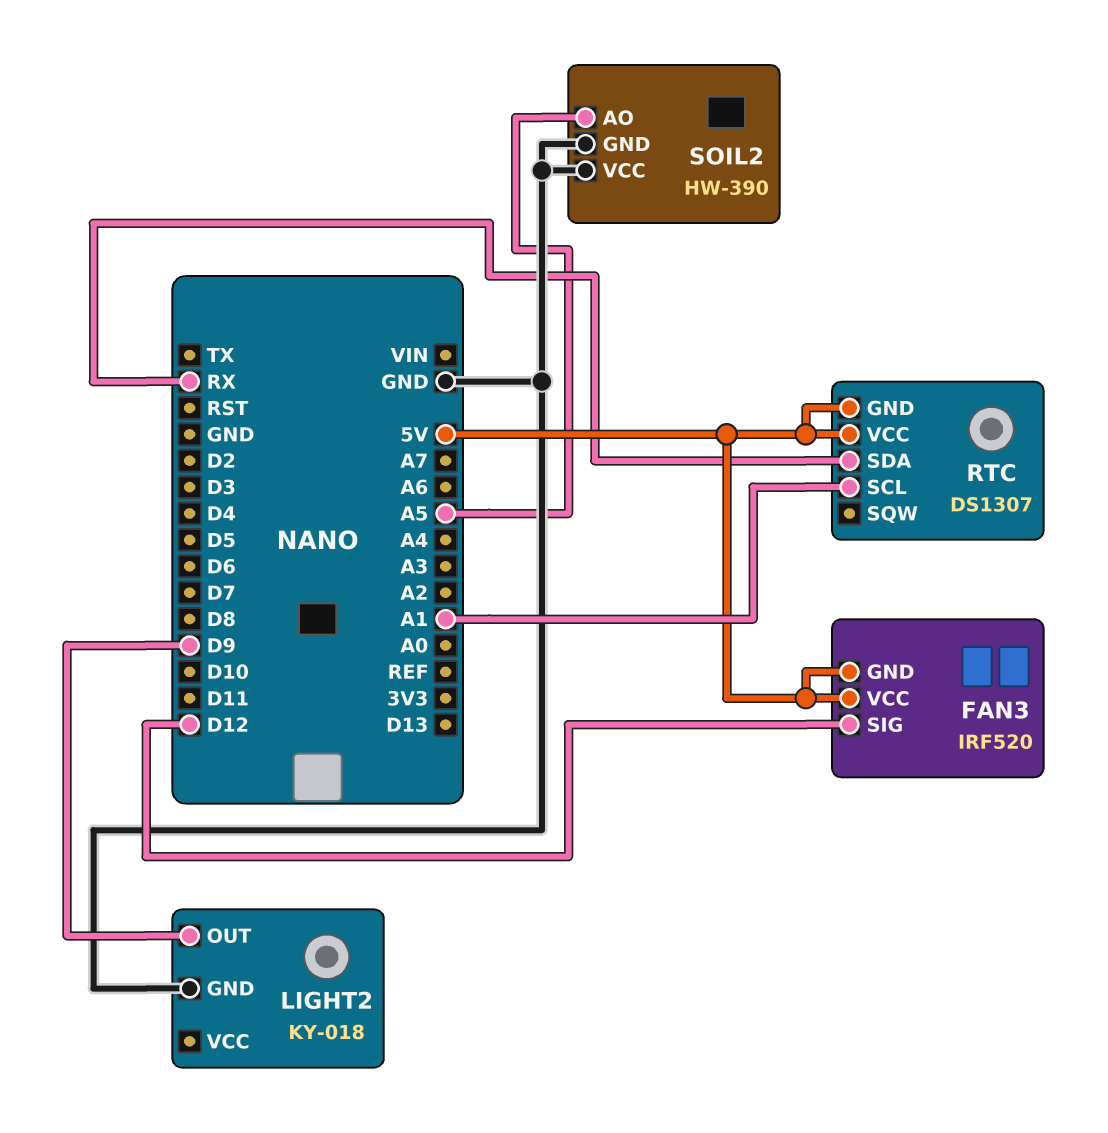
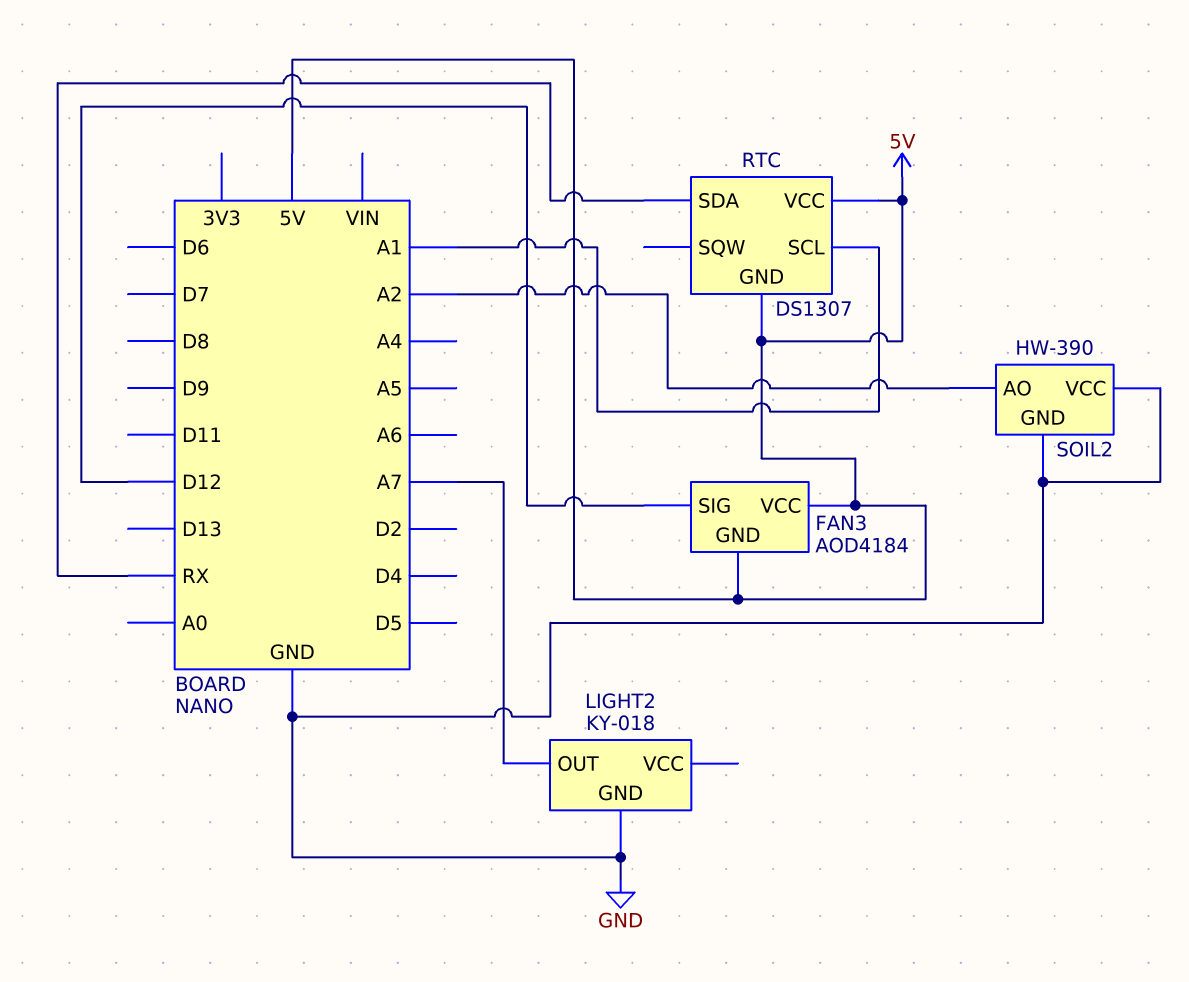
FAN3: IRF520 -> AOD4184
LIGHT2 pin OUT: D9 -> A7
SOIL2 pin AO: A5 -> A2

